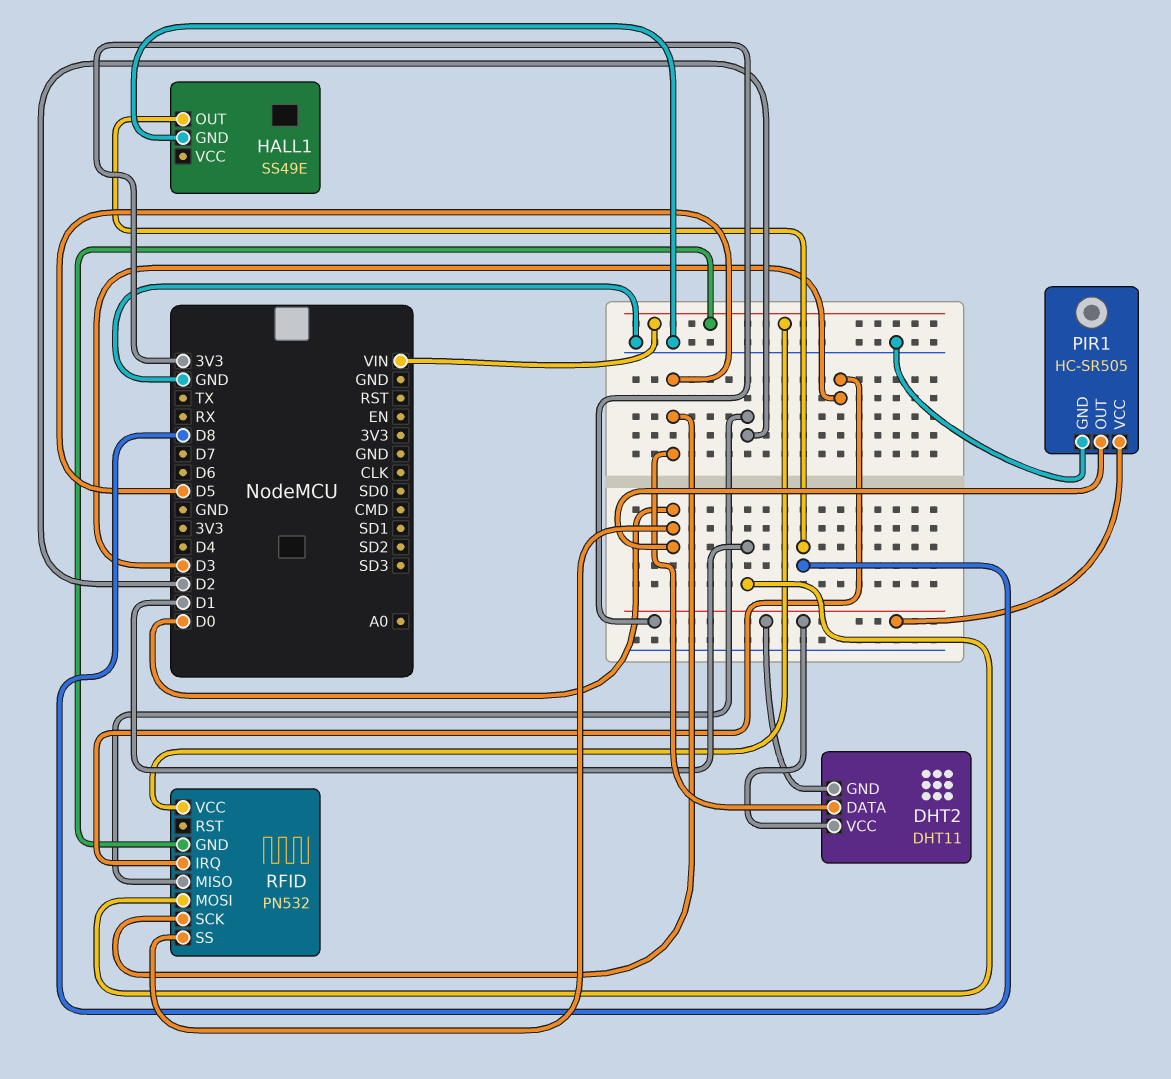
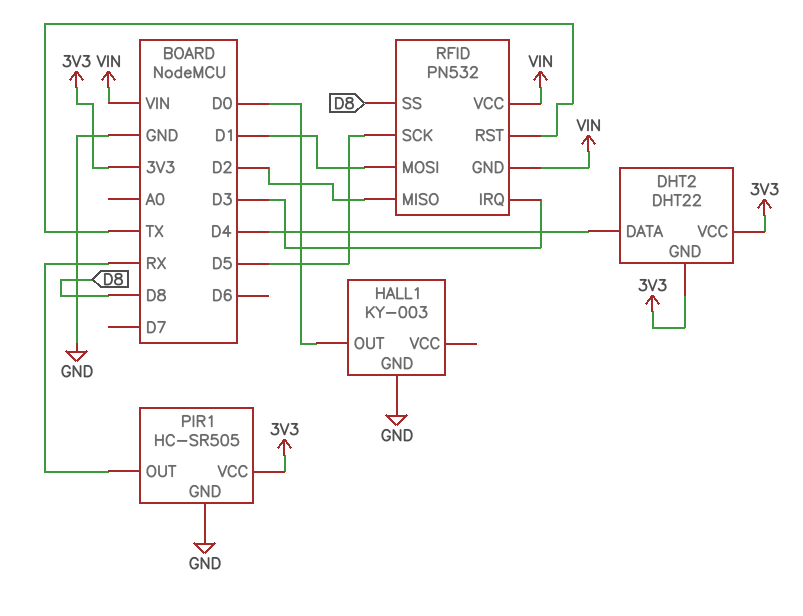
DHT2: DHT11 -> DHT22
DHT2 pin DATA: D5 -> D4
HALL1: SS49E -> KY-003
HALL1 pin OUT: D8 -> D0
PIR1 pin OUT: D0 -> RX
RFID pin RST: none -> TX
RFID pin SS: D0 -> D8

